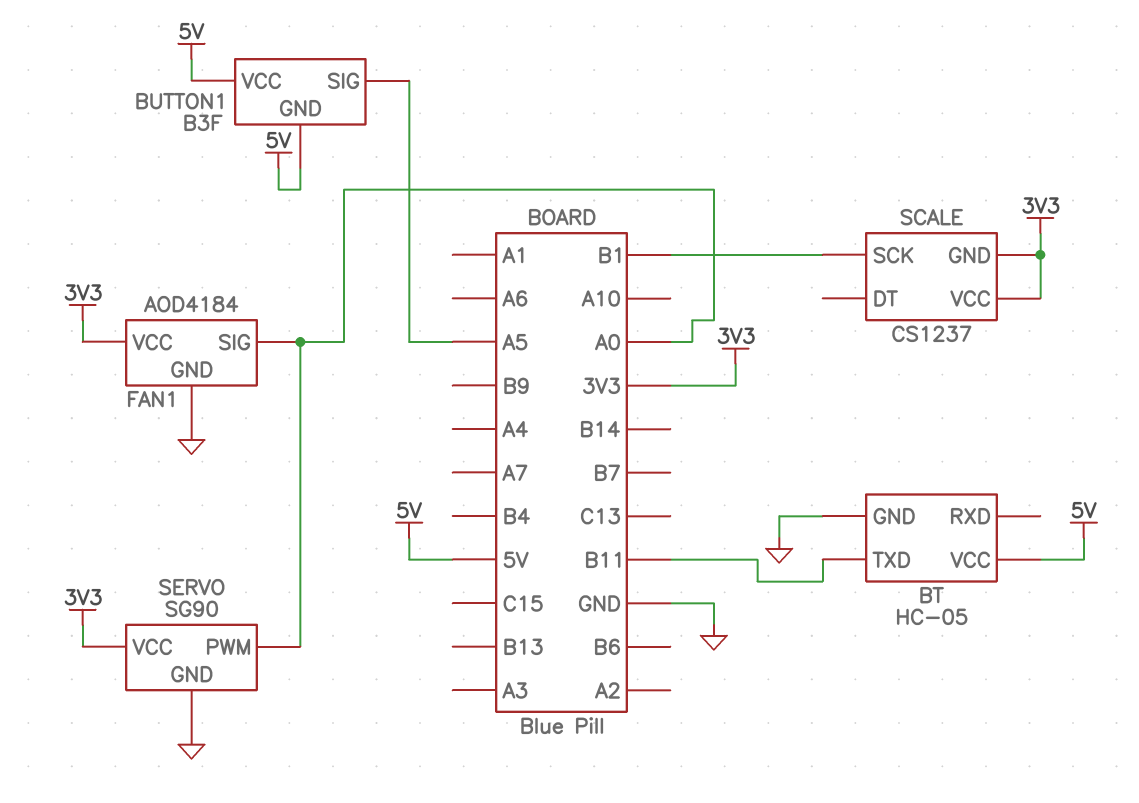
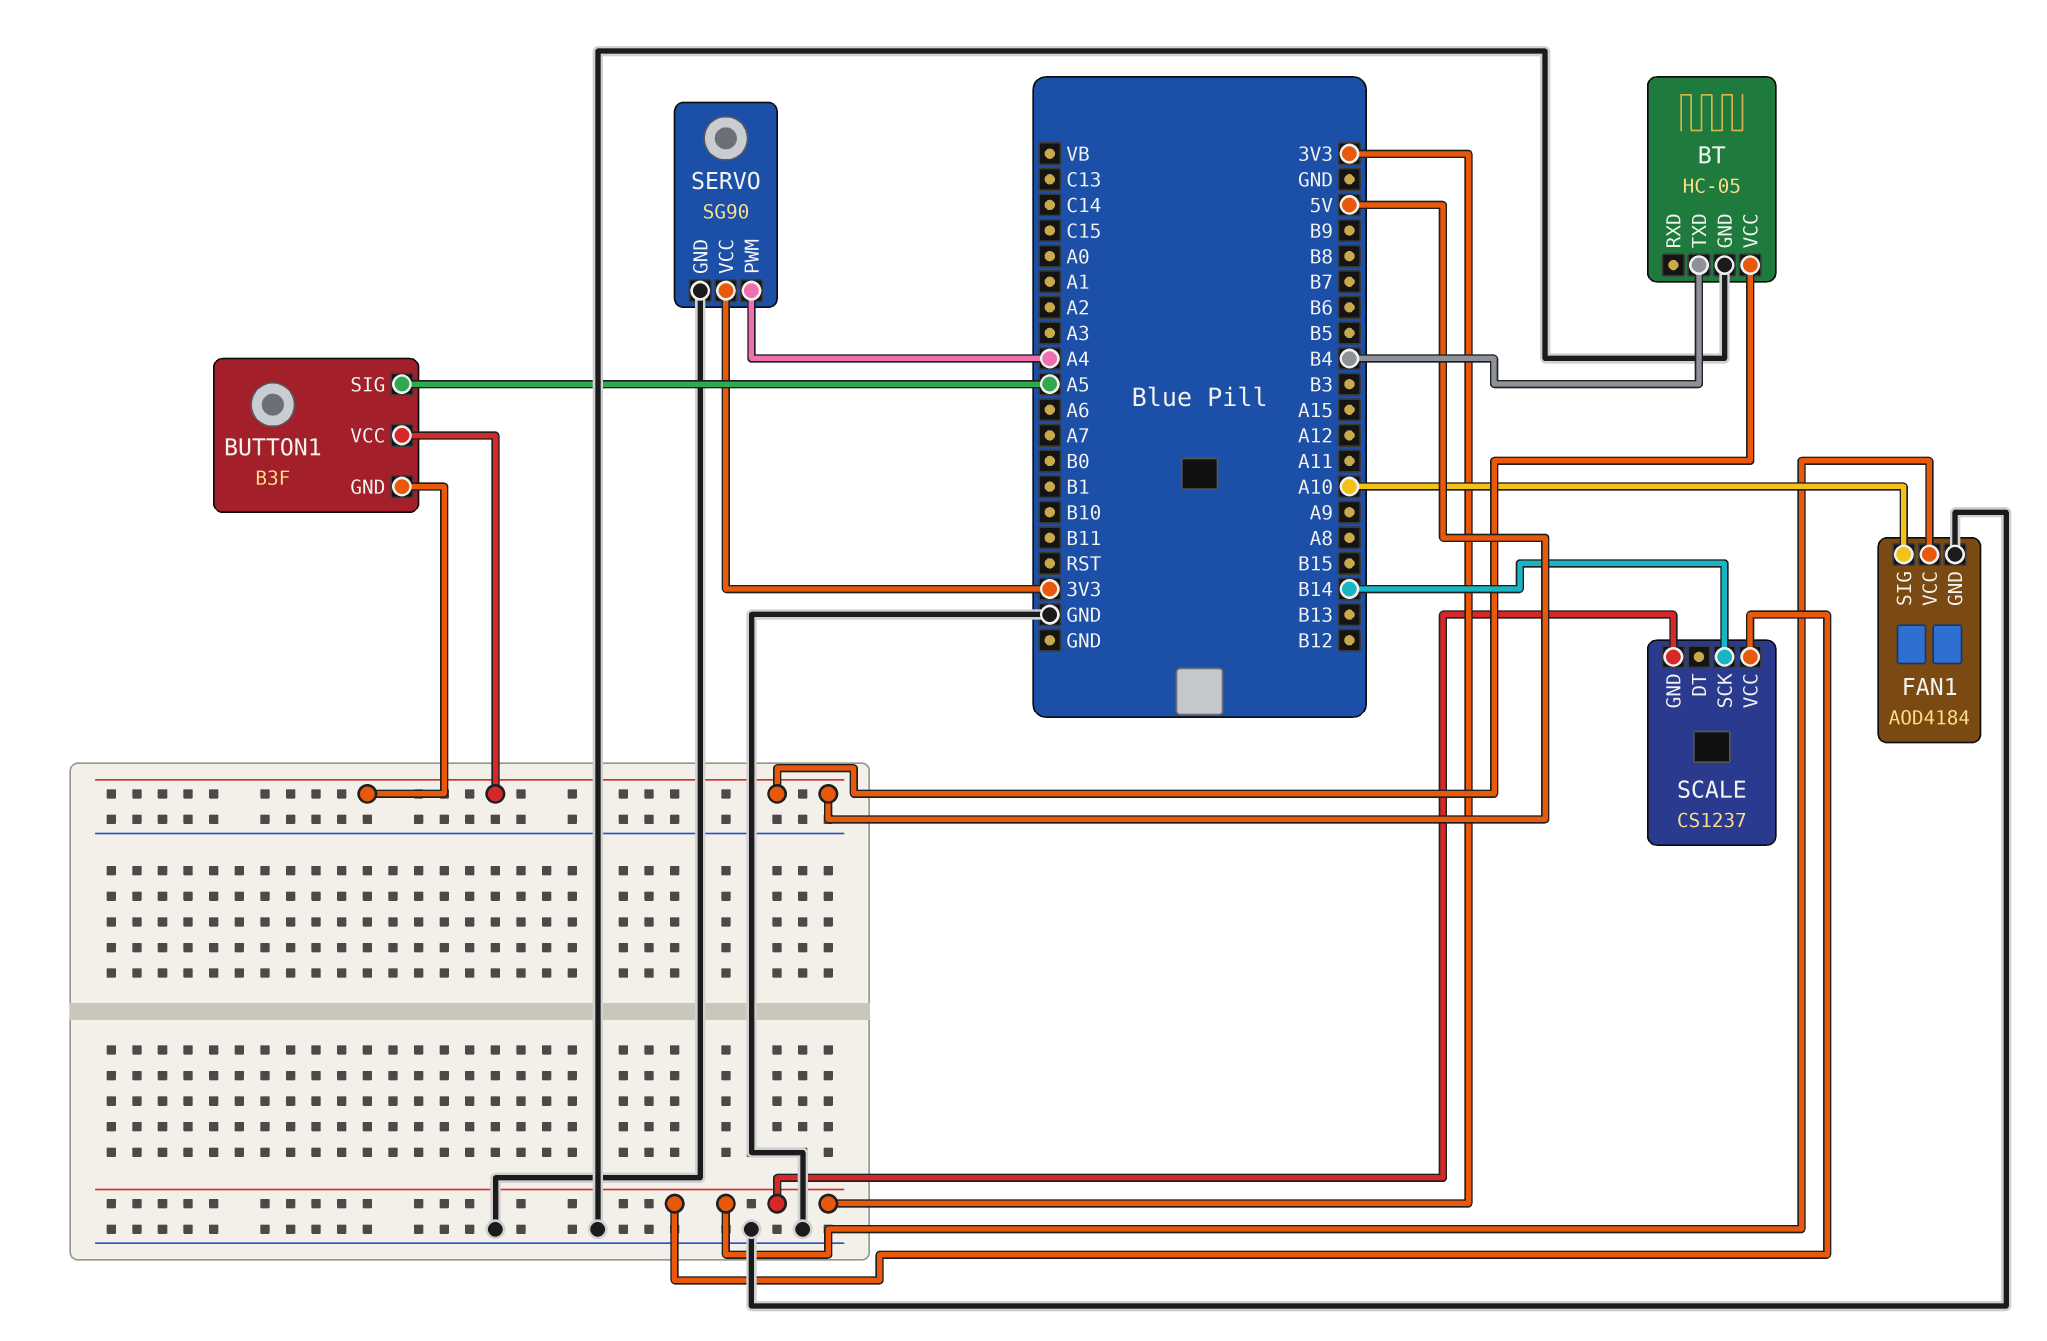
BT pin TXD: B11 -> B4
FAN1 pin SIG: A0 -> A10
SCALE pin SCK: B1 -> B14
SERVO pin PWM: A0 -> A4

